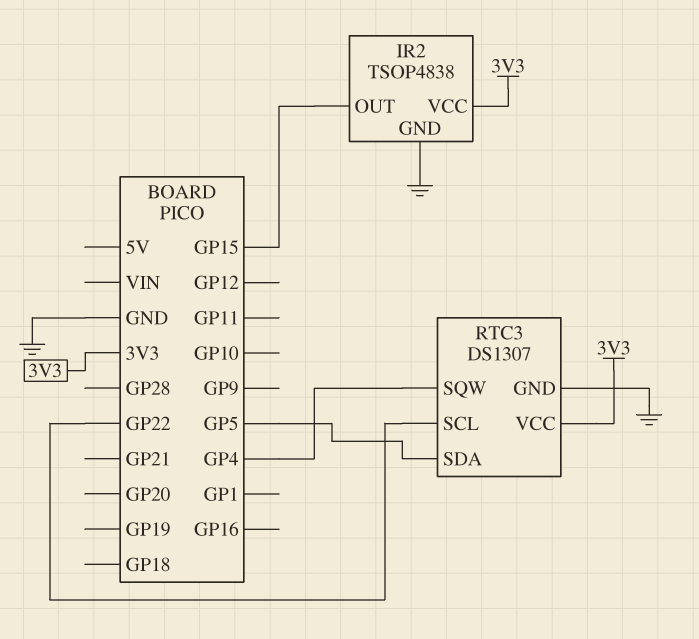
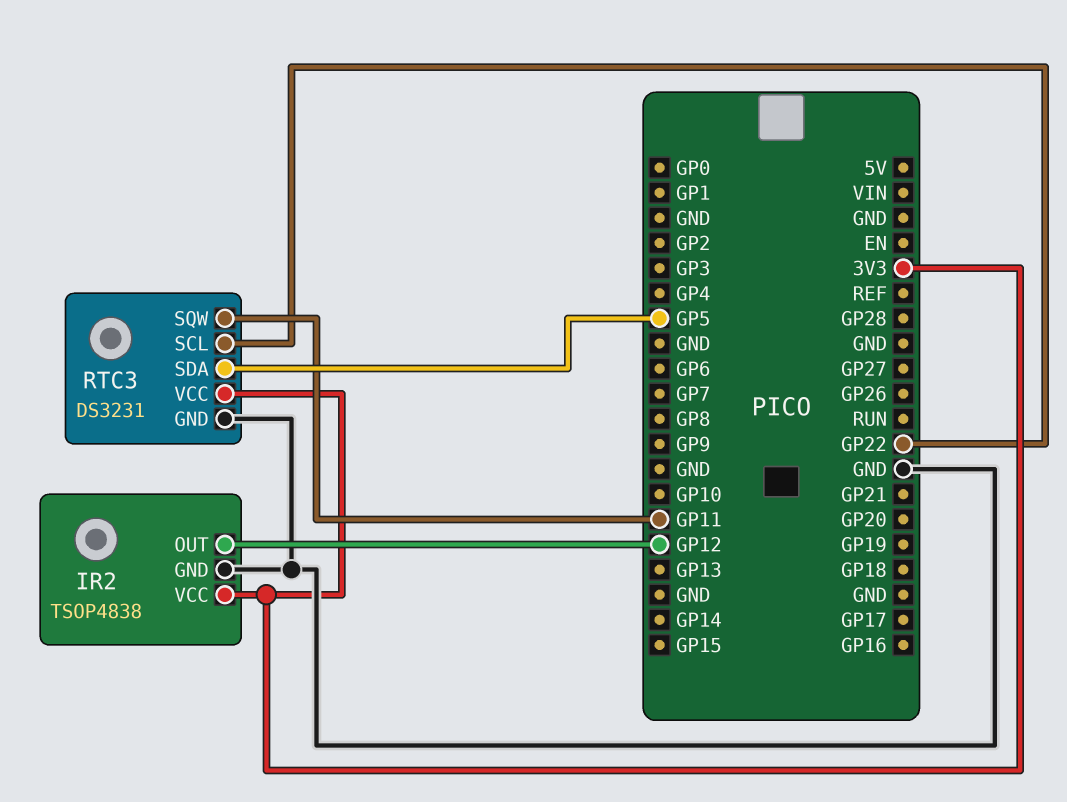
IR2 pin OUT: GP15 -> GP12
RTC3: DS1307 -> DS3231
RTC3 pin SQW: GP4 -> GP11

